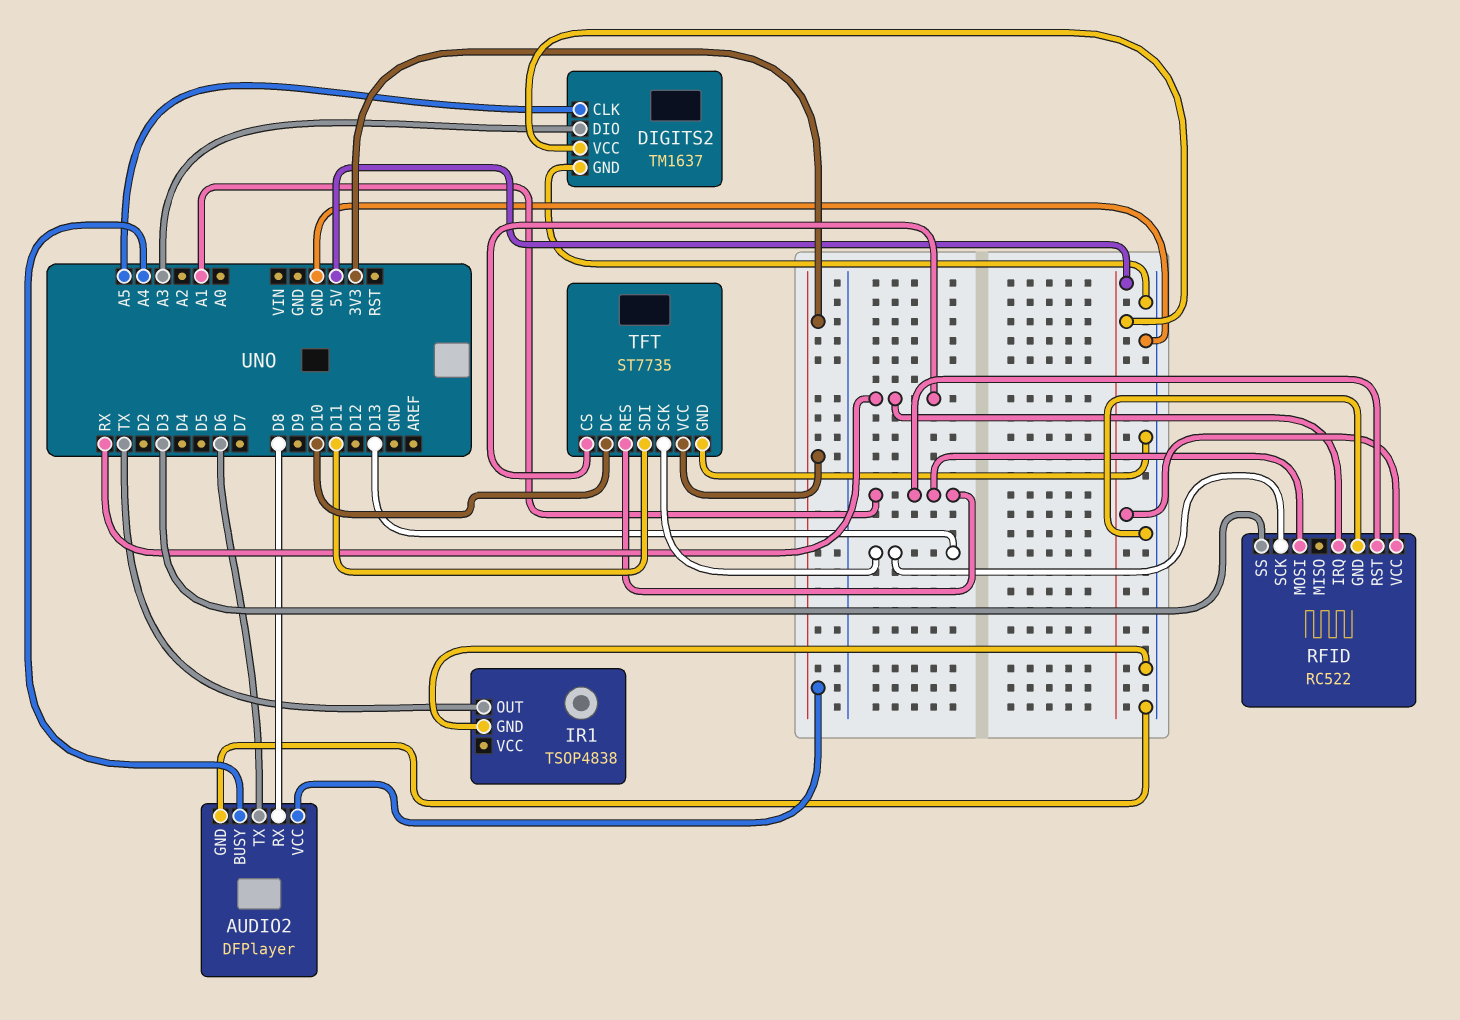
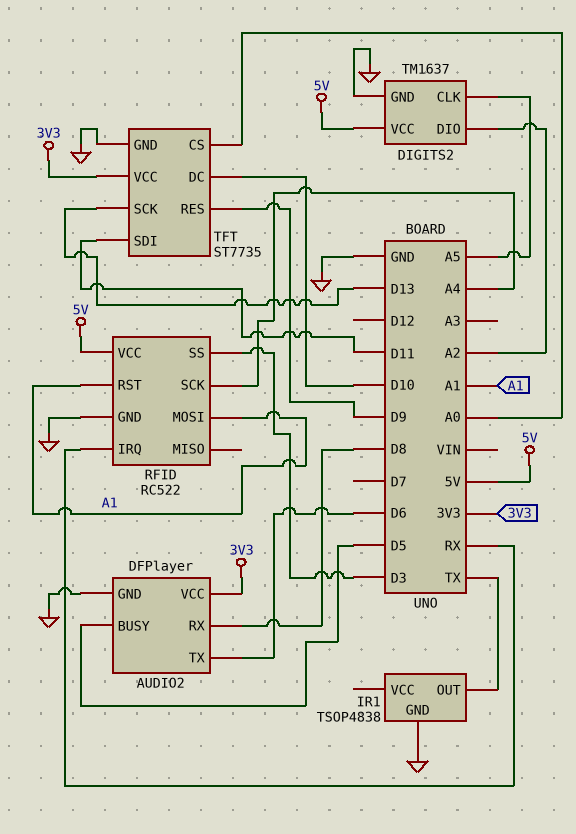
AUDIO2 pin BUSY: A4 -> D5
DIGITS2 pin DIO: A3 -> A2
RFID pin SCK: D13 -> A4
TFT pin CS: RX -> A0
TFT pin RES: A1 -> D9

